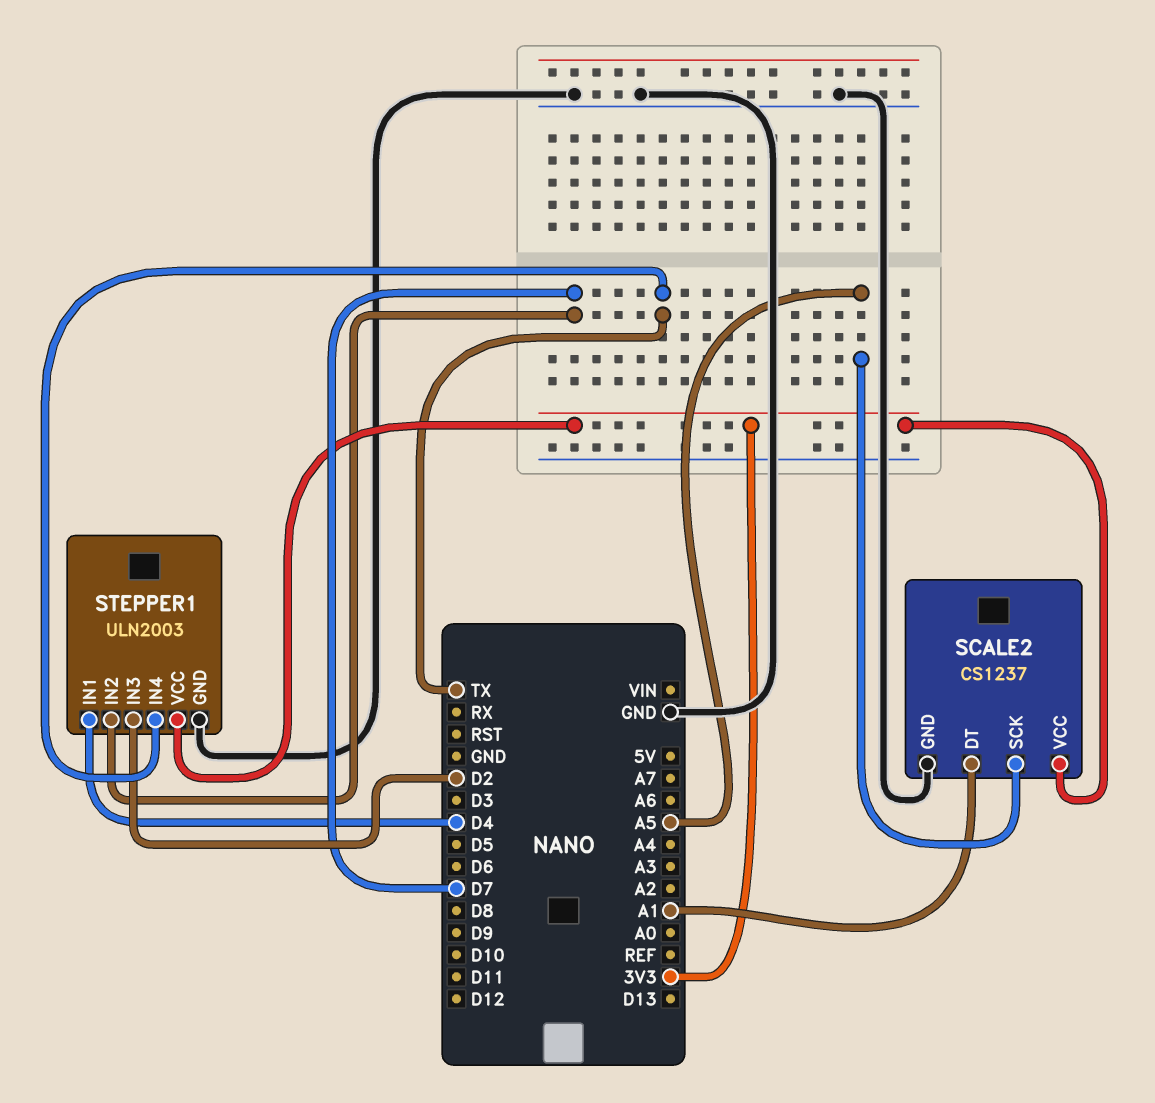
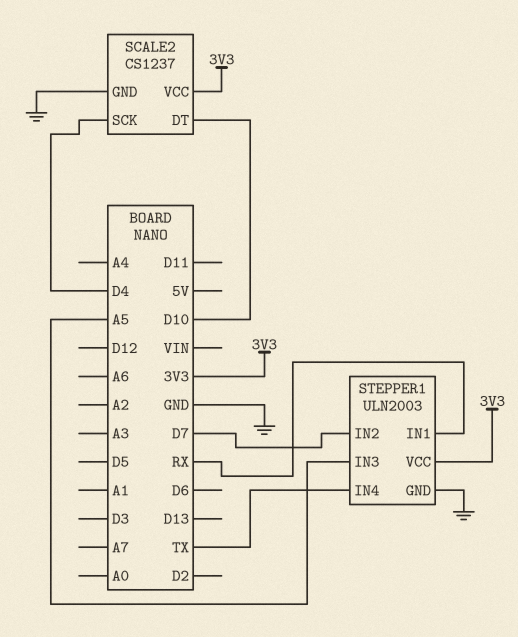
SCALE2 pin DT: A1 -> D10
SCALE2 pin SCK: A5 -> D4
STEPPER1 pin IN1: D4 -> RX
STEPPER1 pin IN3: D2 -> A5

